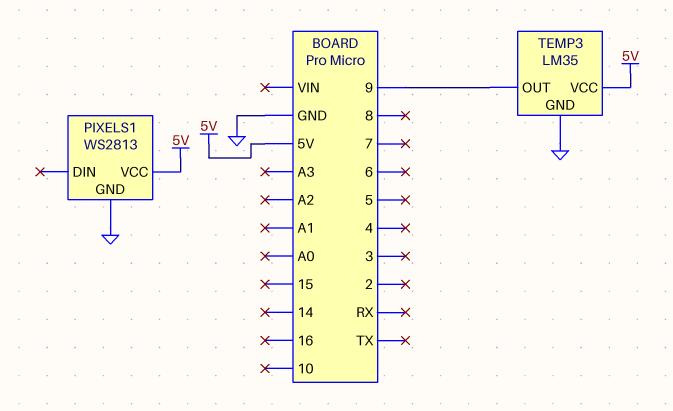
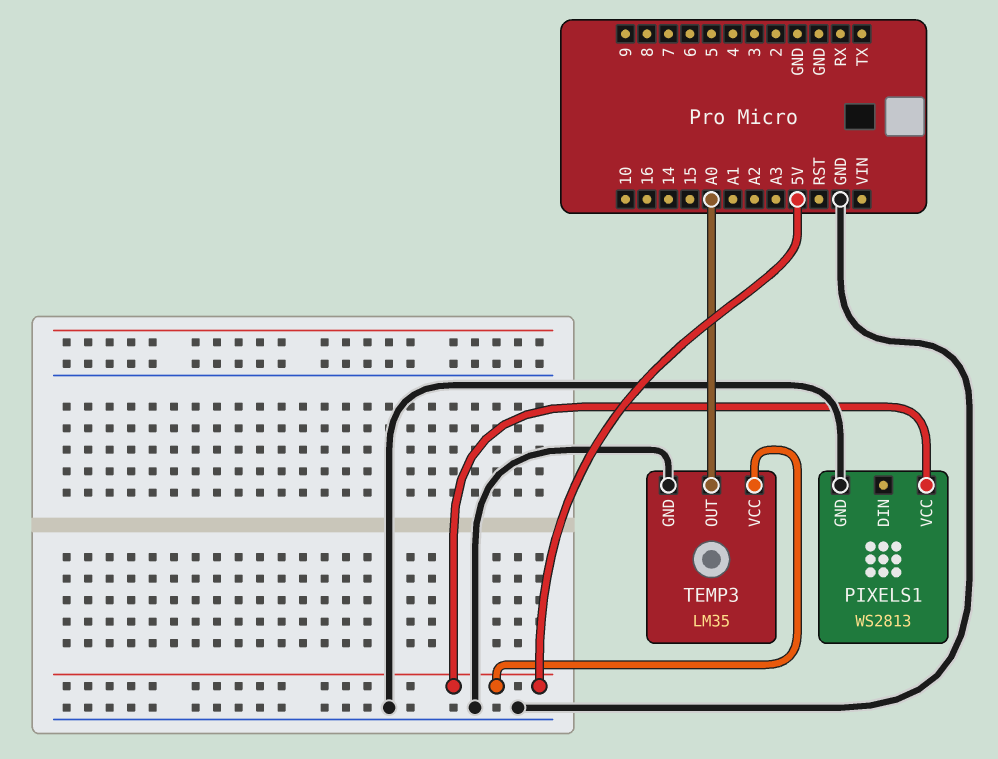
TEMP3 pin OUT: 9 -> A0

